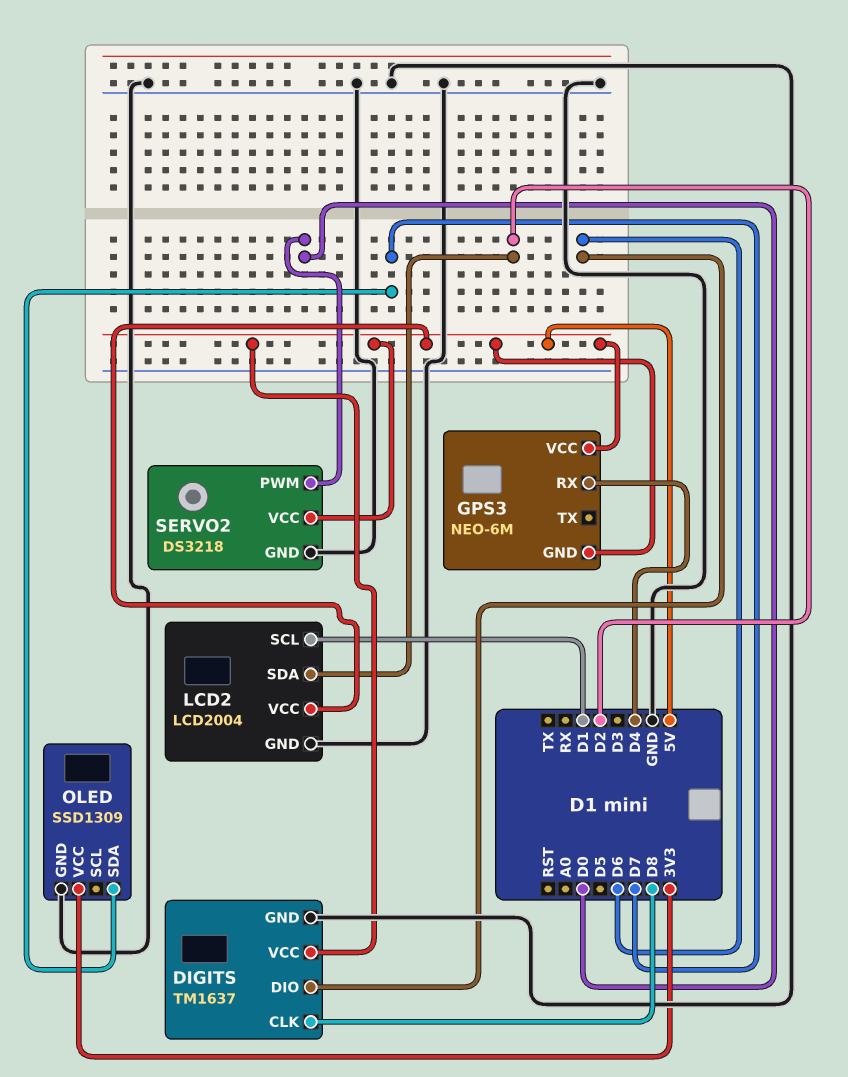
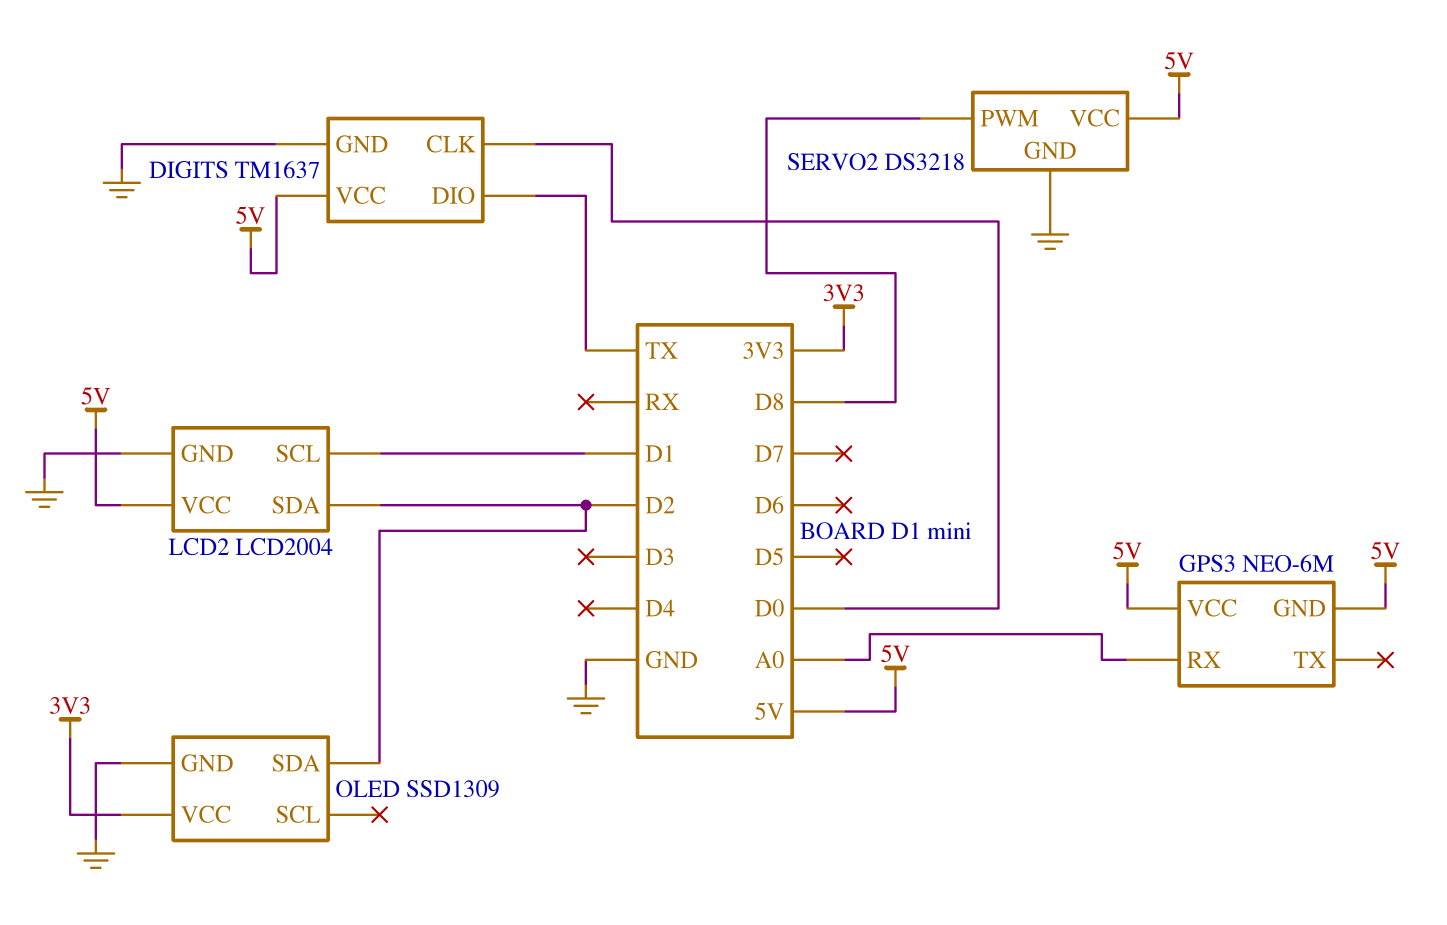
DIGITS pin CLK: D8 -> D0
DIGITS pin DIO: D6 -> TX
GPS3 pin RX: D4 -> A0
OLED pin SDA: D7 -> D2
SERVO2 pin PWM: D0 -> D8

